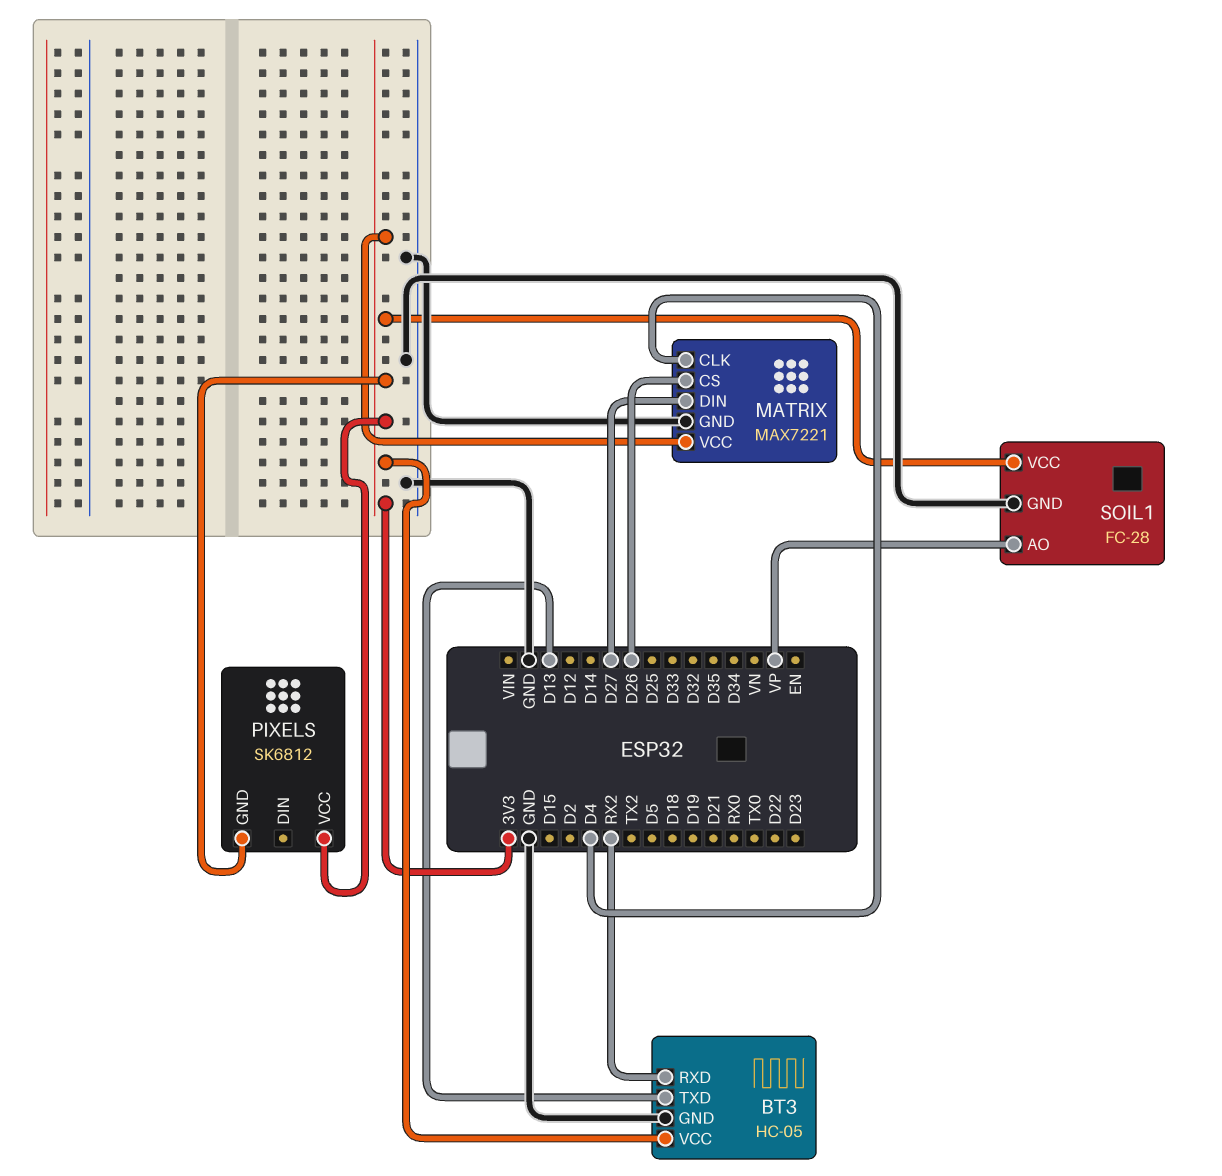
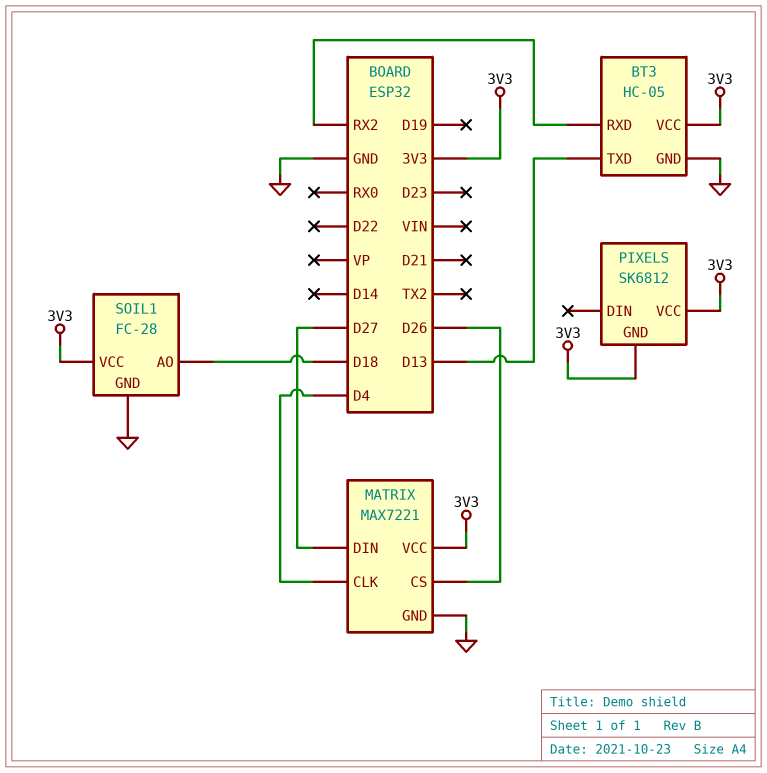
SOIL1 pin AO: VP -> D18

